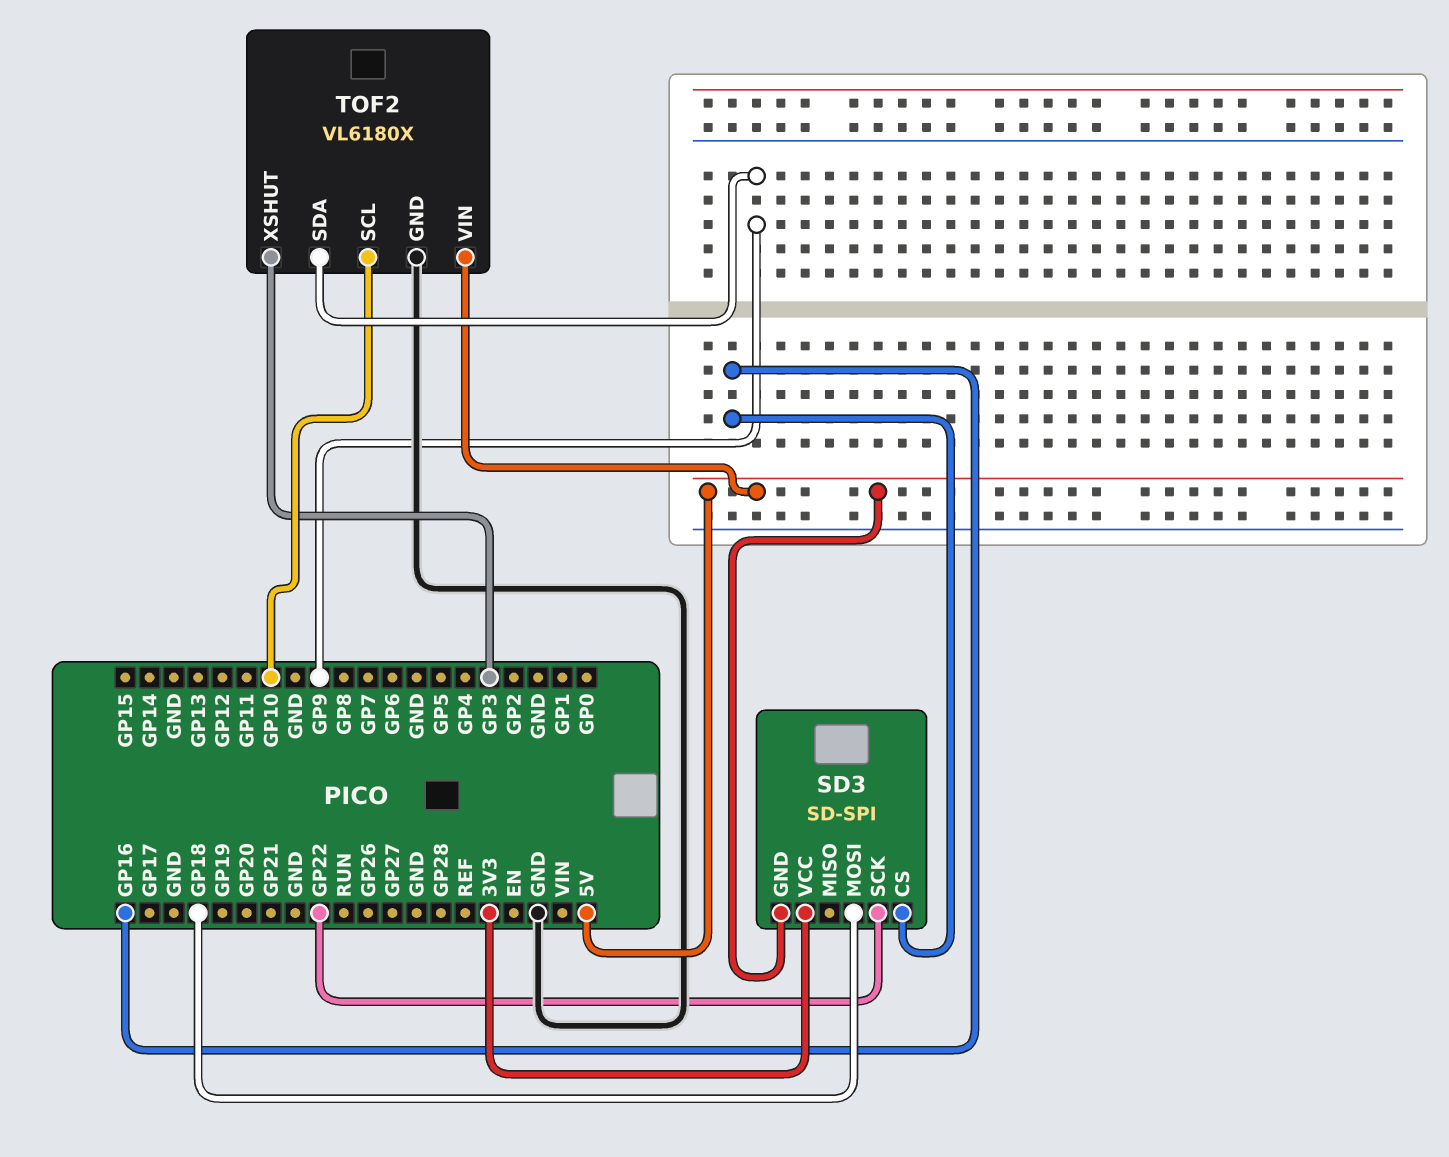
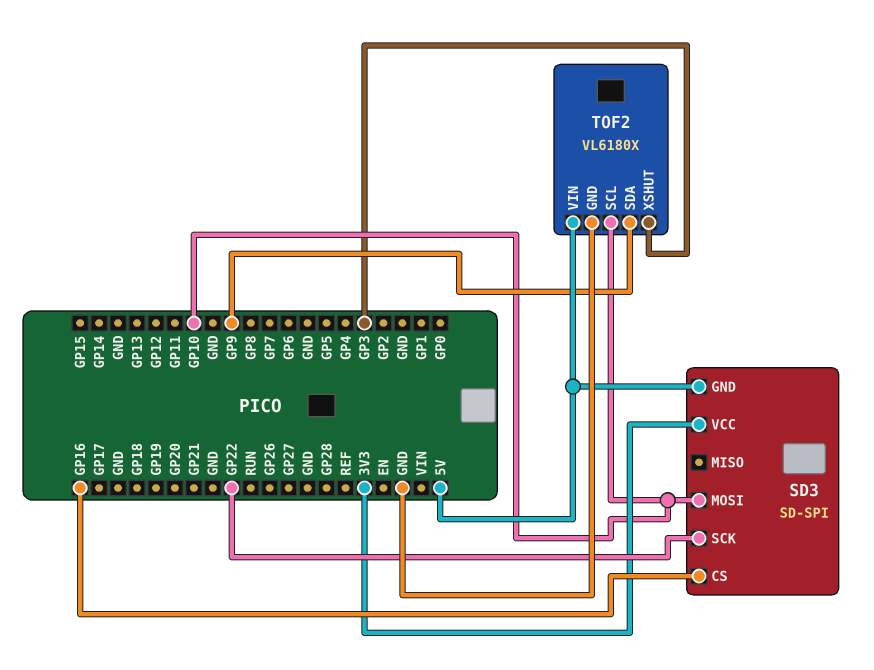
SD3 pin MOSI: GP18 -> GP10

